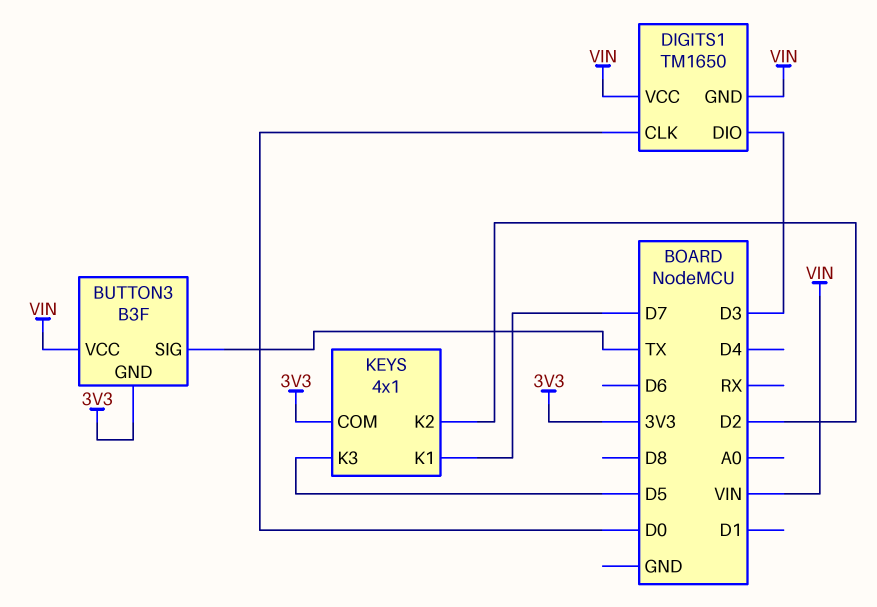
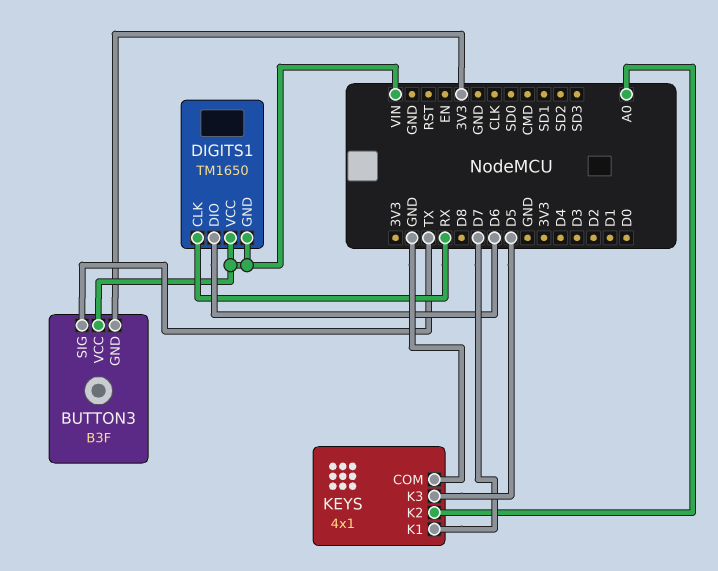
DIGITS1 pin CLK: D0 -> RX
DIGITS1 pin DIO: D3 -> D6
KEYS pin COM: 3V3 -> GND
KEYS pin K2: D2 -> A0

